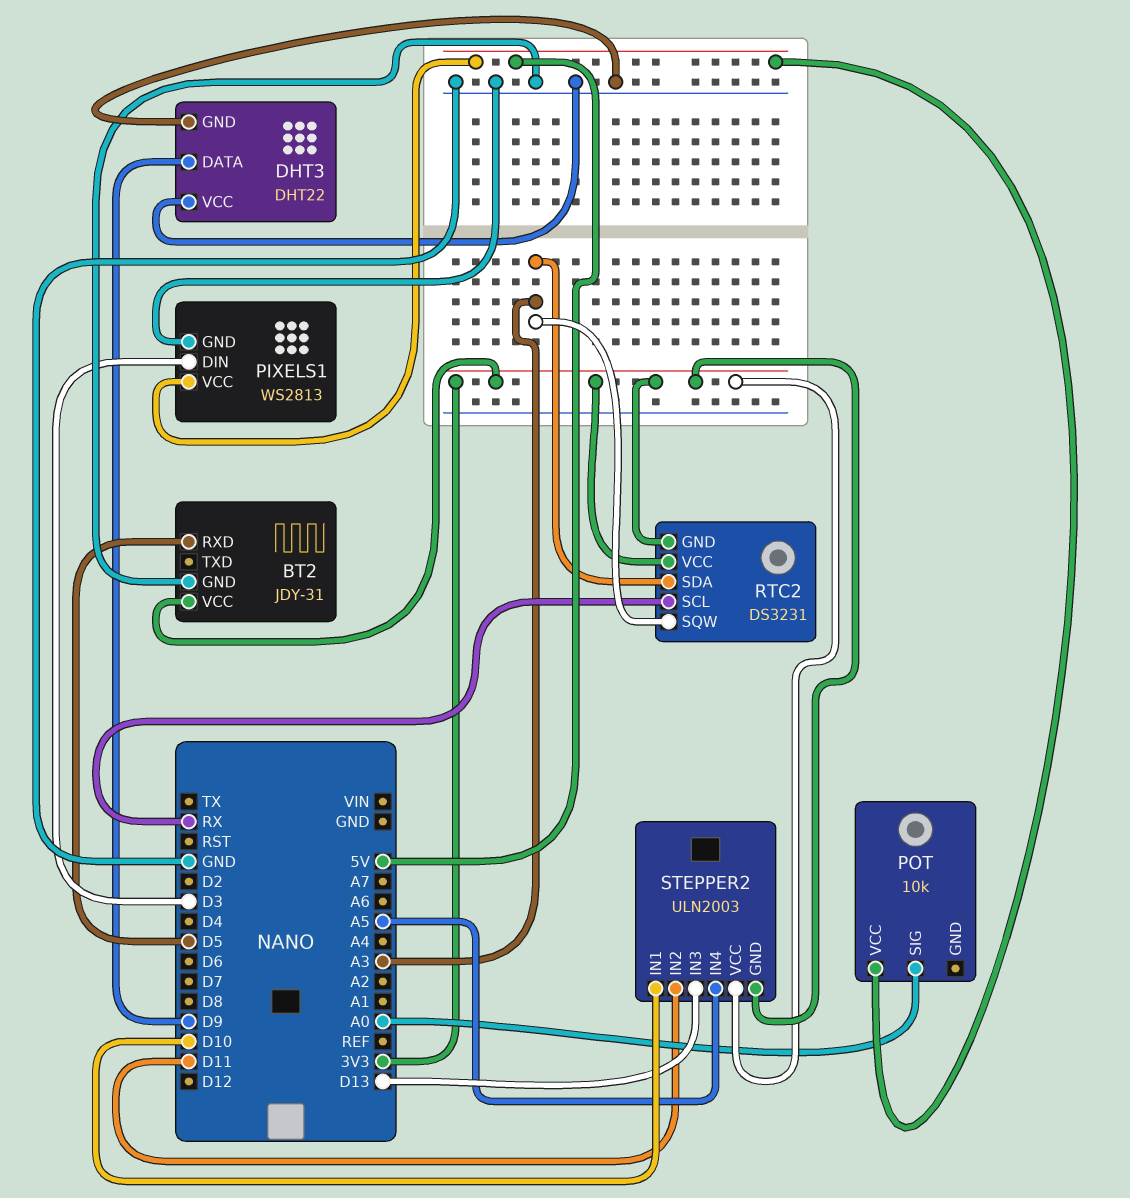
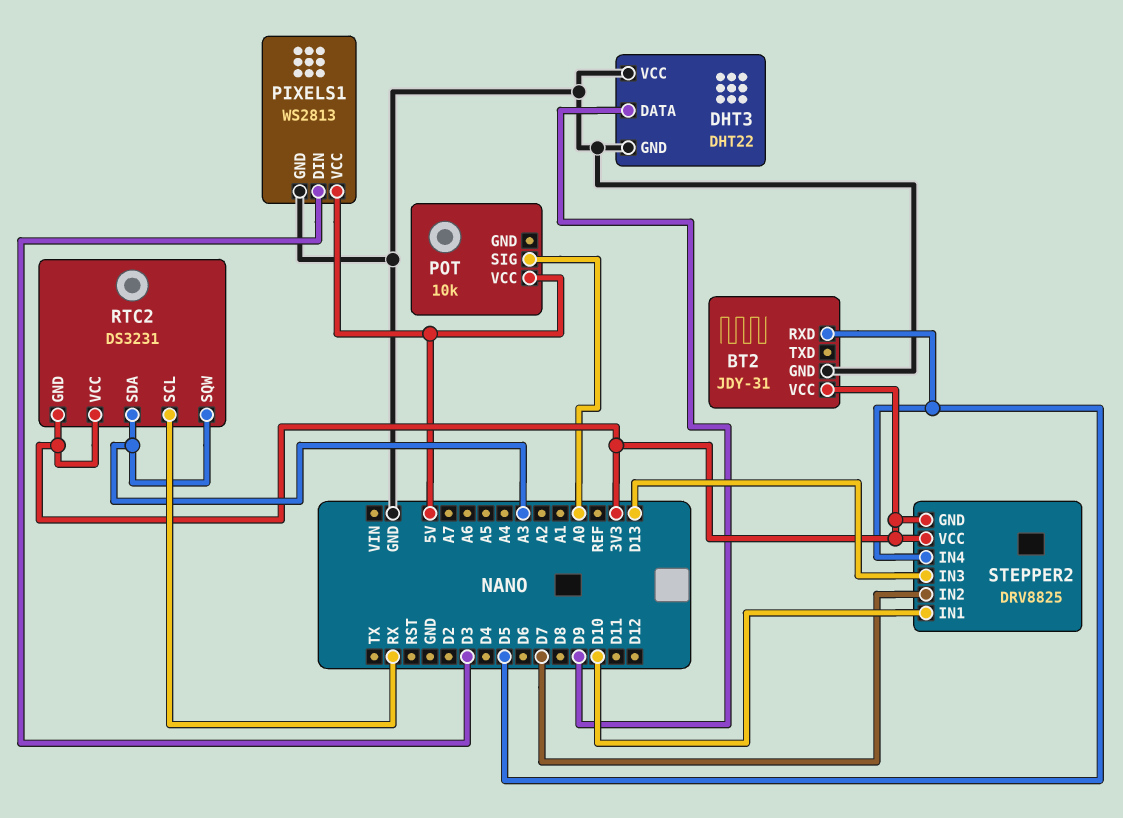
STEPPER2: ULN2003 -> DRV8825
STEPPER2 pin IN2: D11 -> D7
STEPPER2 pin IN4: A5 -> D5

